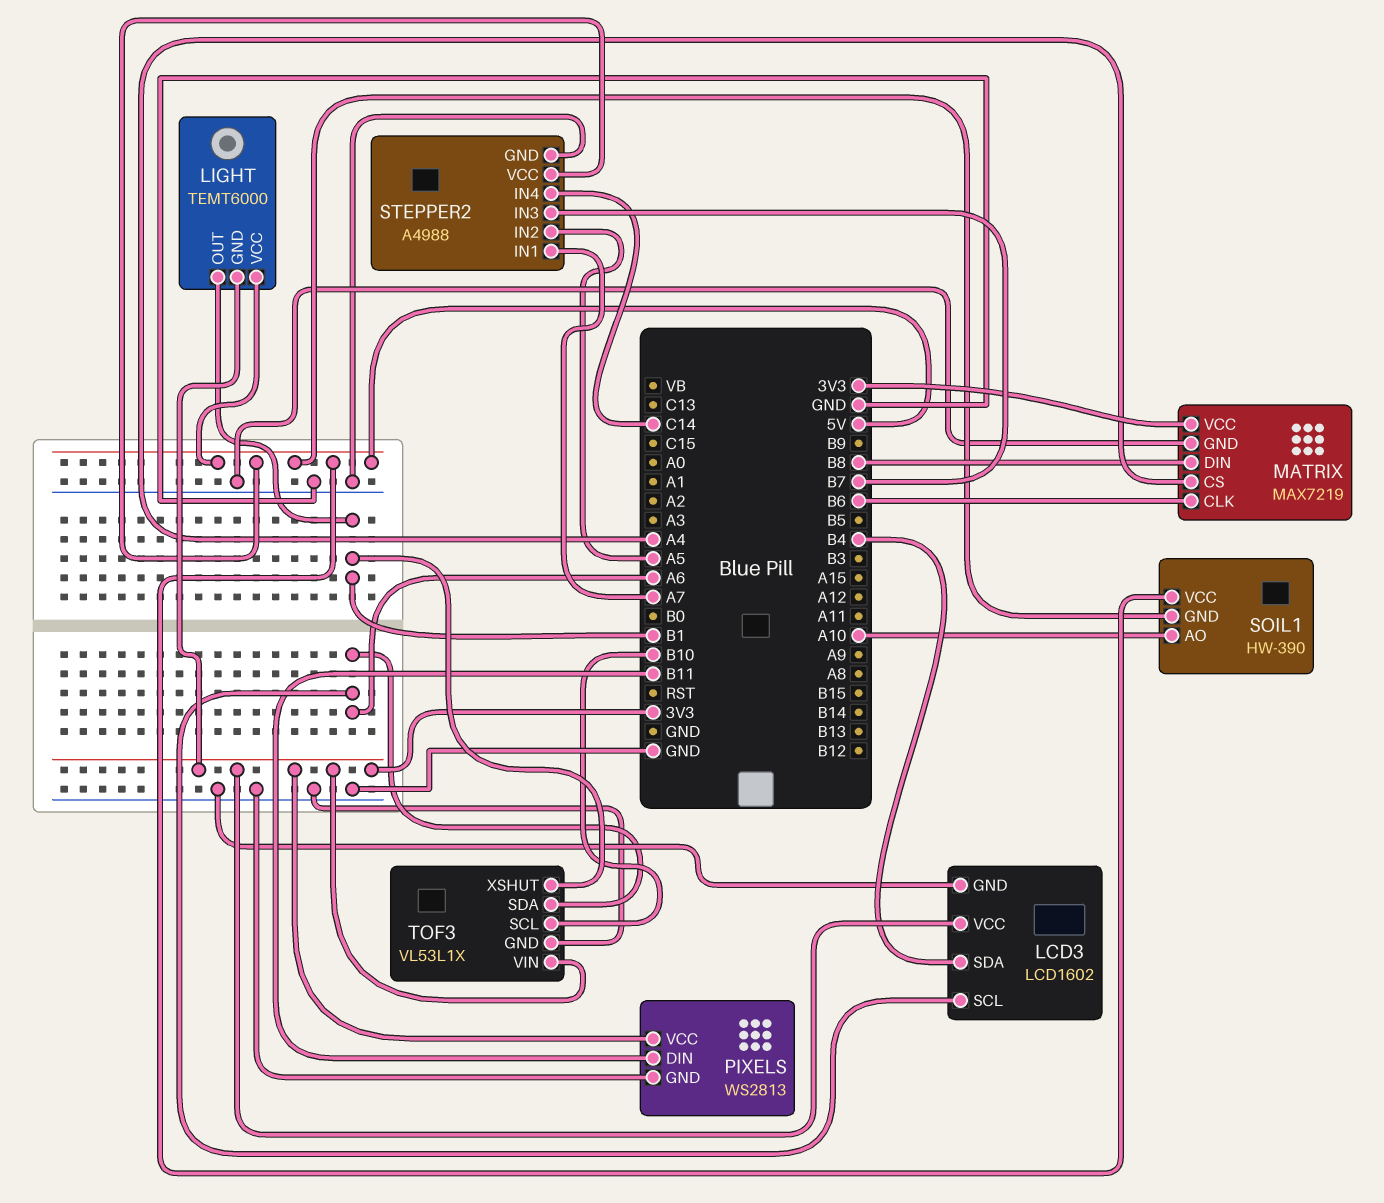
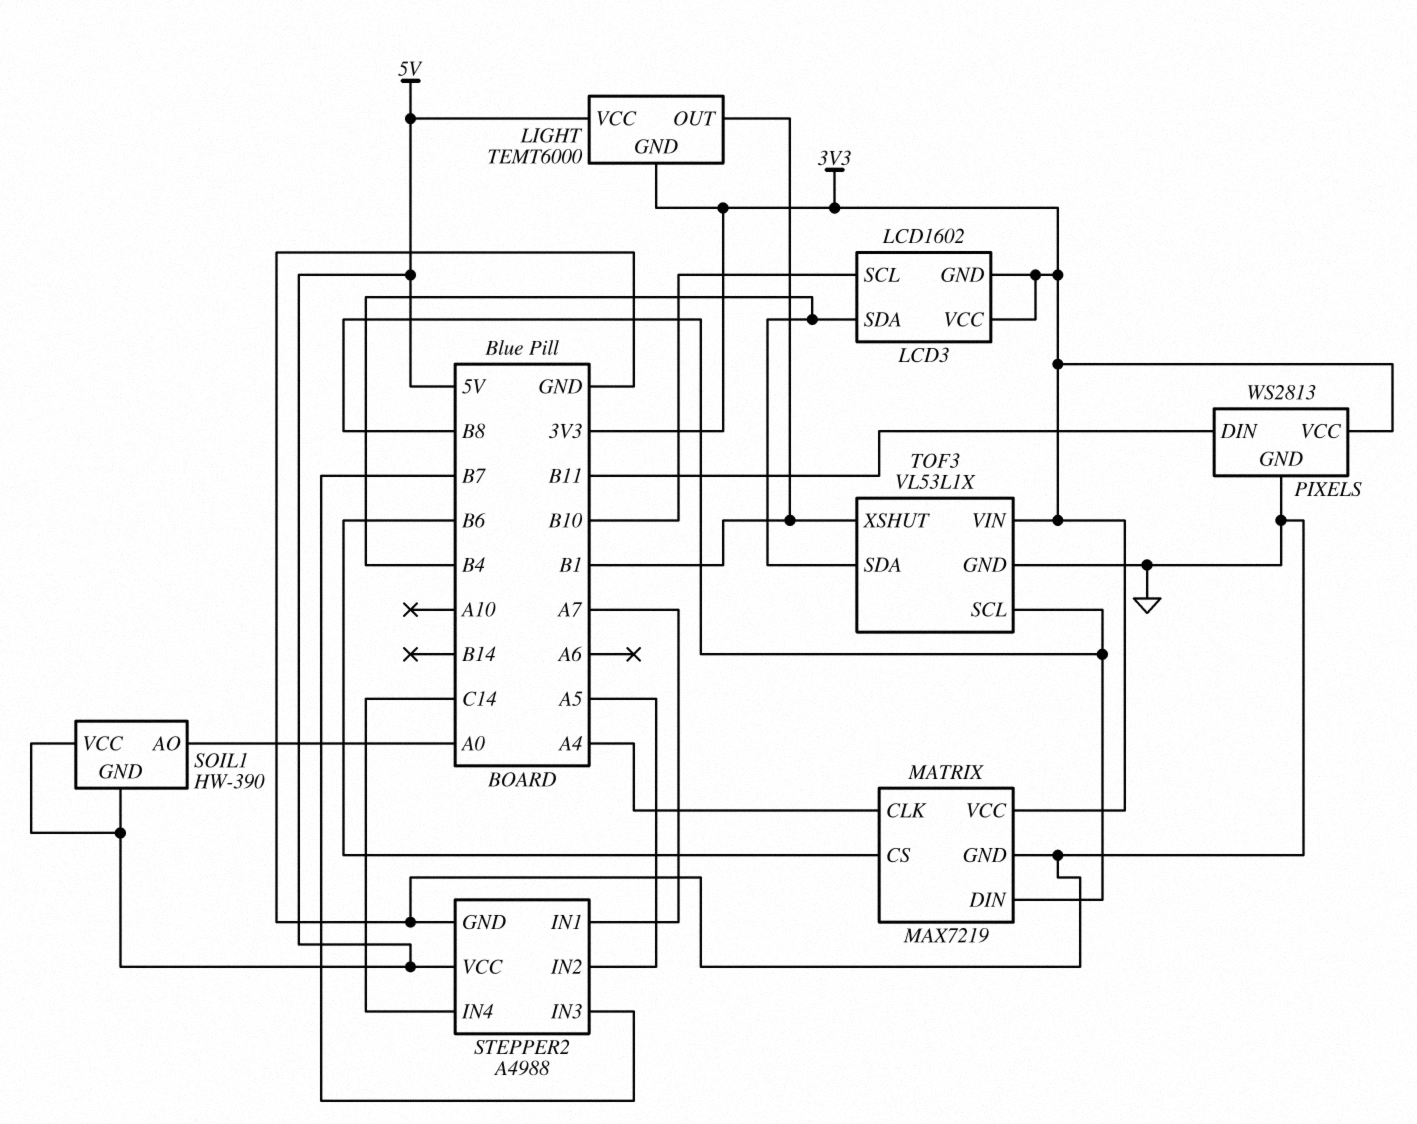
LCD3 pin GND: GND -> 3V3
LCD3 pin SCL: A6 -> B10
MATRIX pin CLK: B6 -> A4
MATRIX pin CS: A4 -> B6
SOIL1 pin AO: A10 -> A0
TOF3 pin SCL: B10 -> B8
TOF3 pin SDA: A6 -> B4

